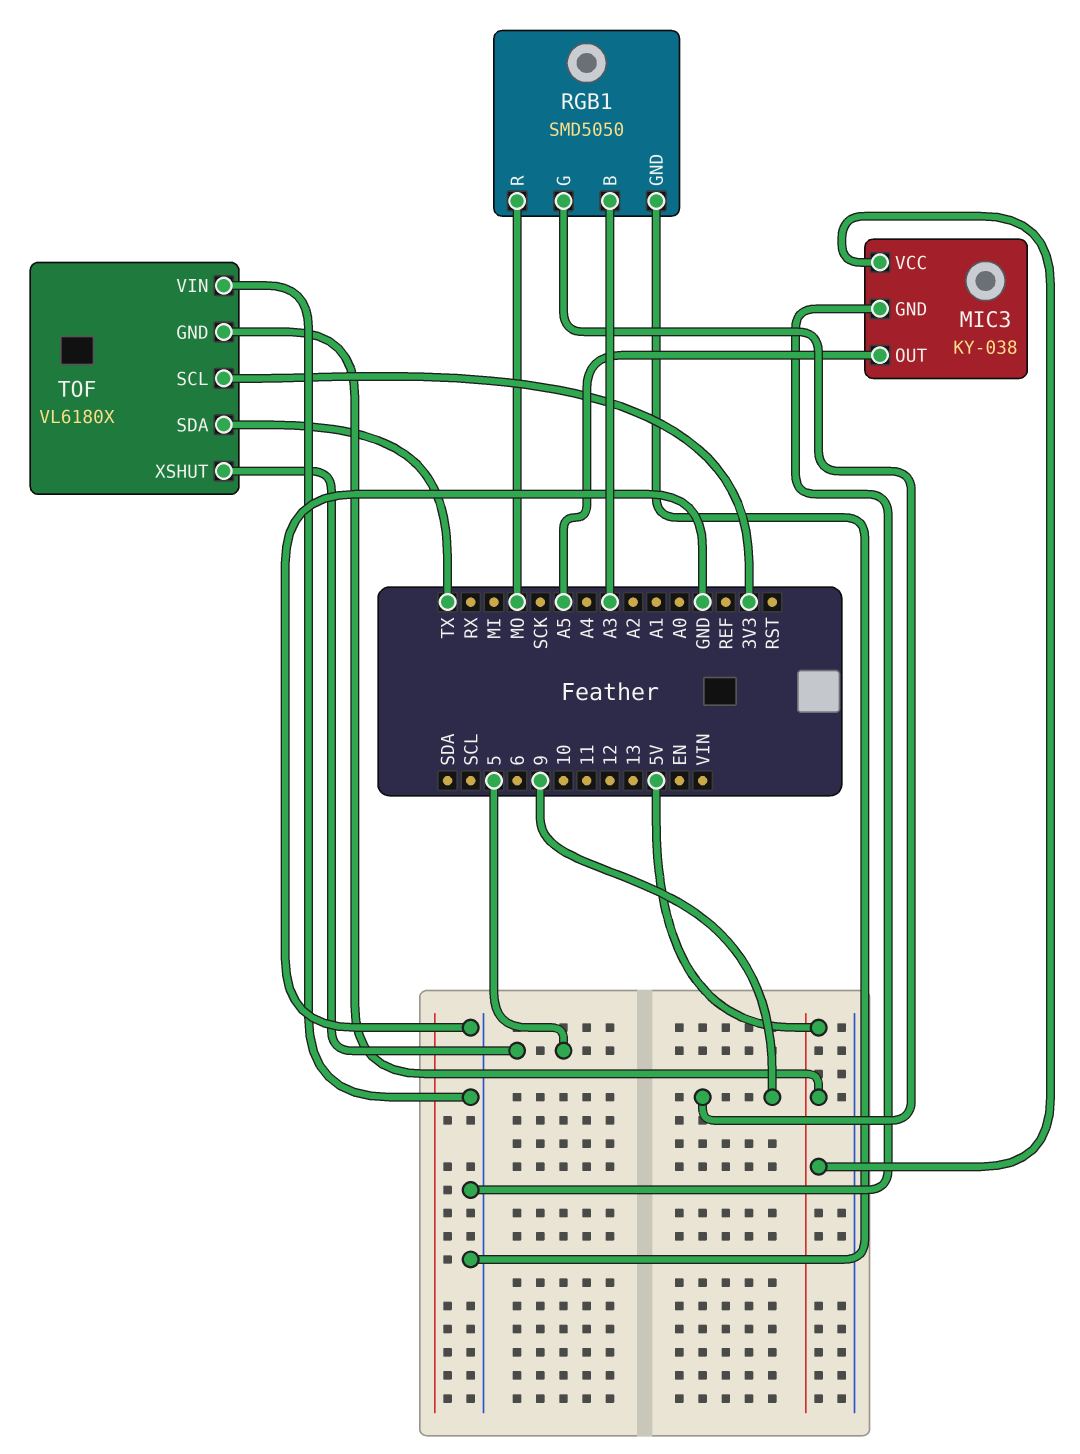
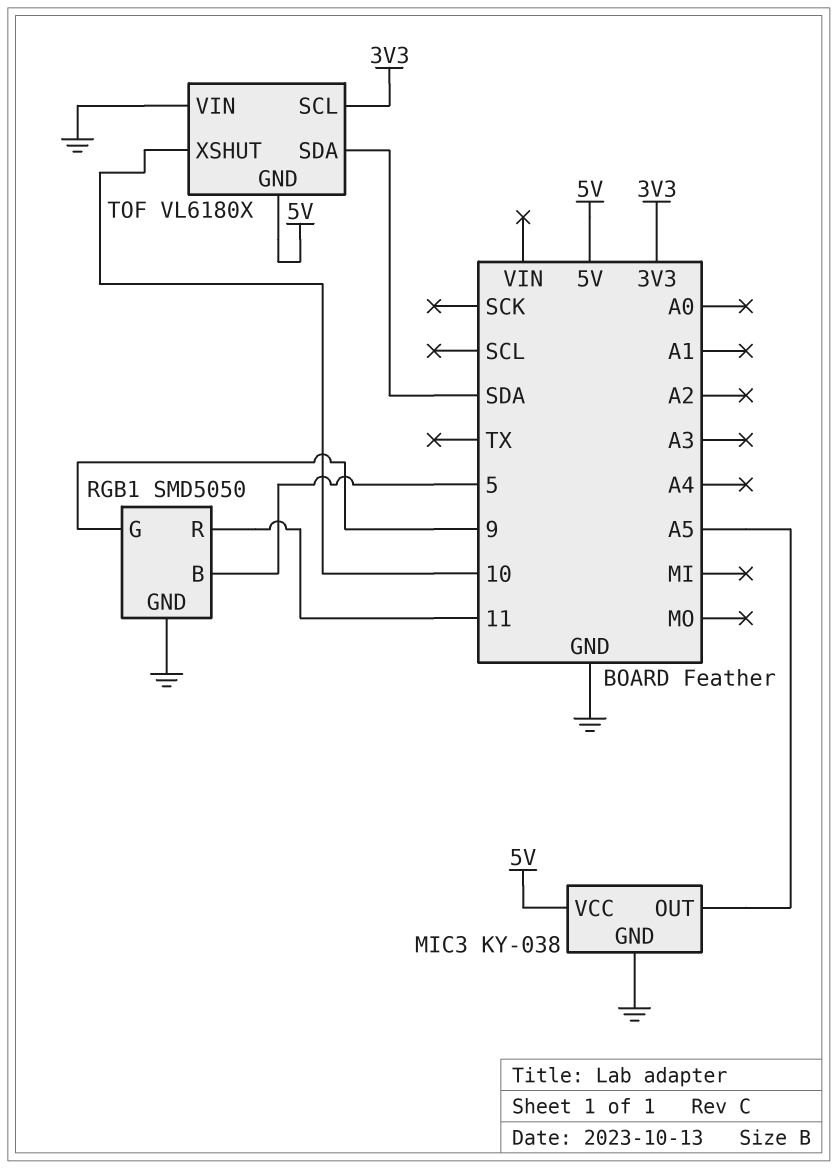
RGB1 pin B: A3 -> 5
RGB1 pin R: MO -> 11
TOF pin SDA: TX -> SDA
TOF pin XSHUT: 5 -> 10

